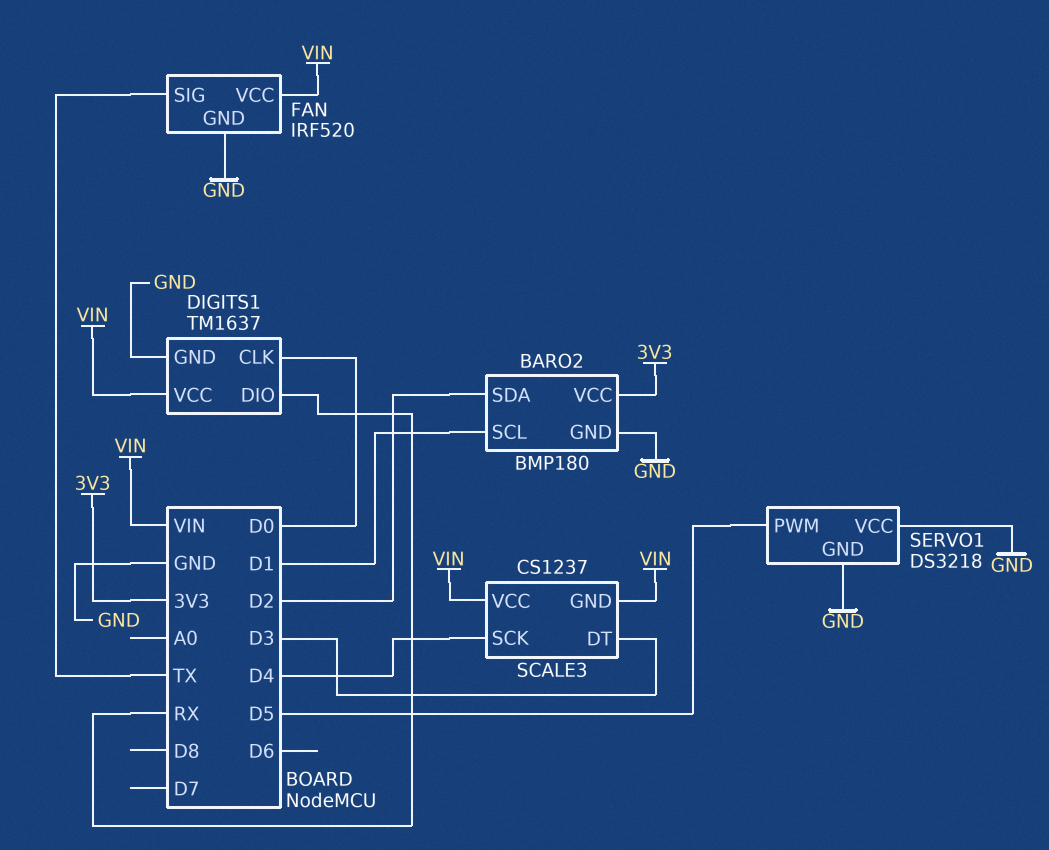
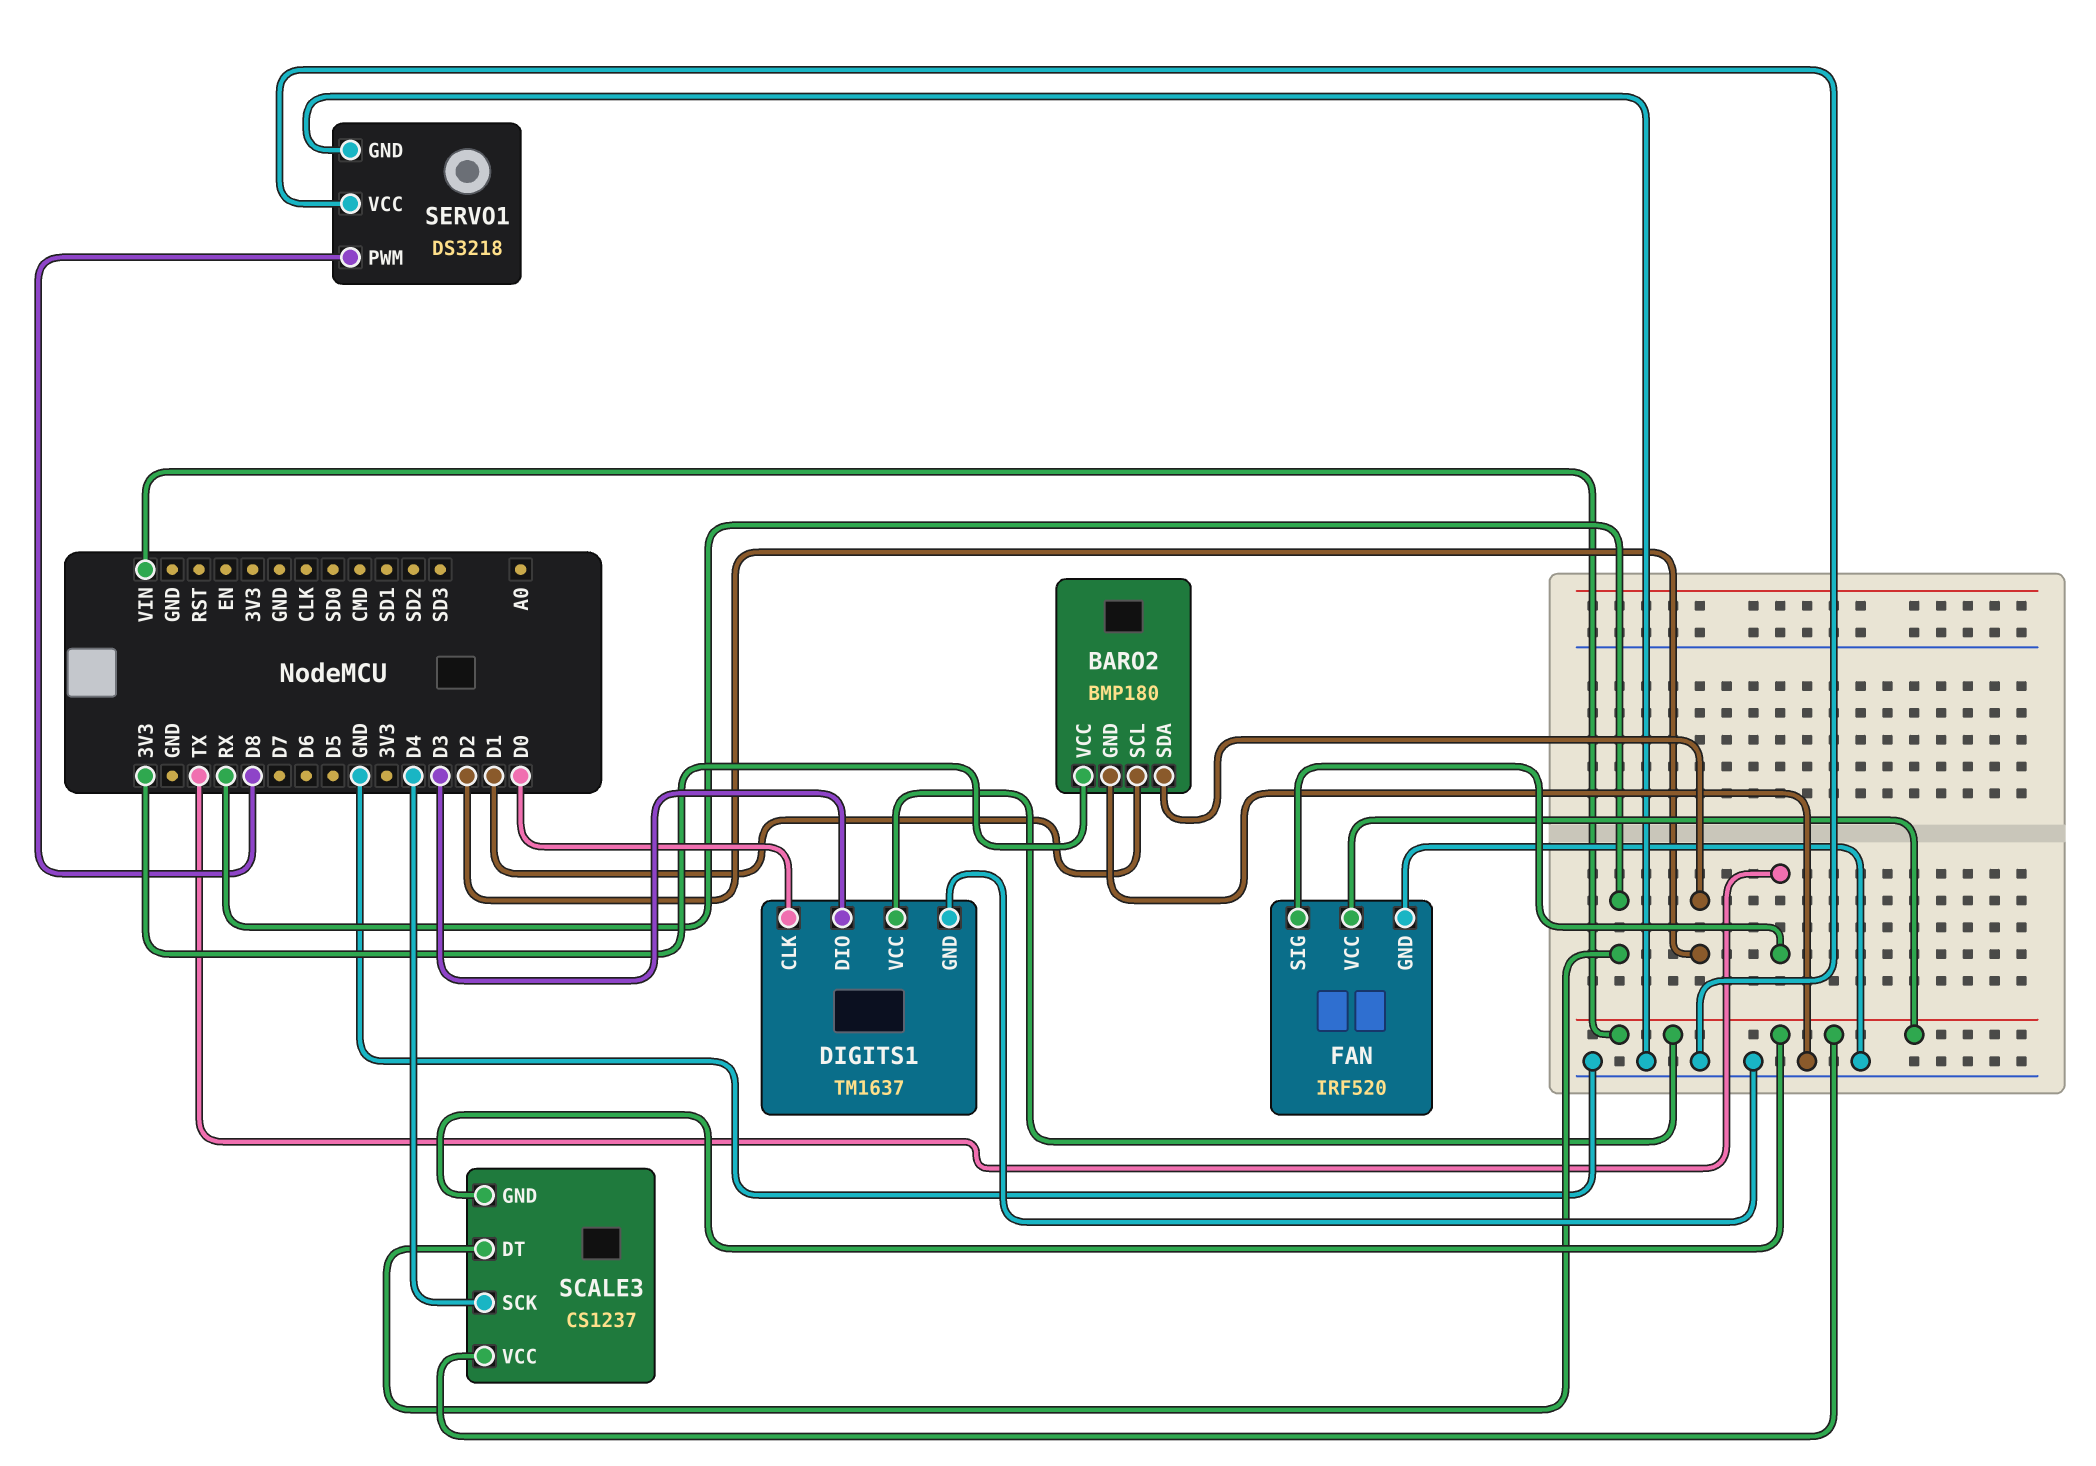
DIGITS1 pin DIO: RX -> D3
SCALE3 pin DT: D3 -> RX
SERVO1 pin PWM: D5 -> D8

